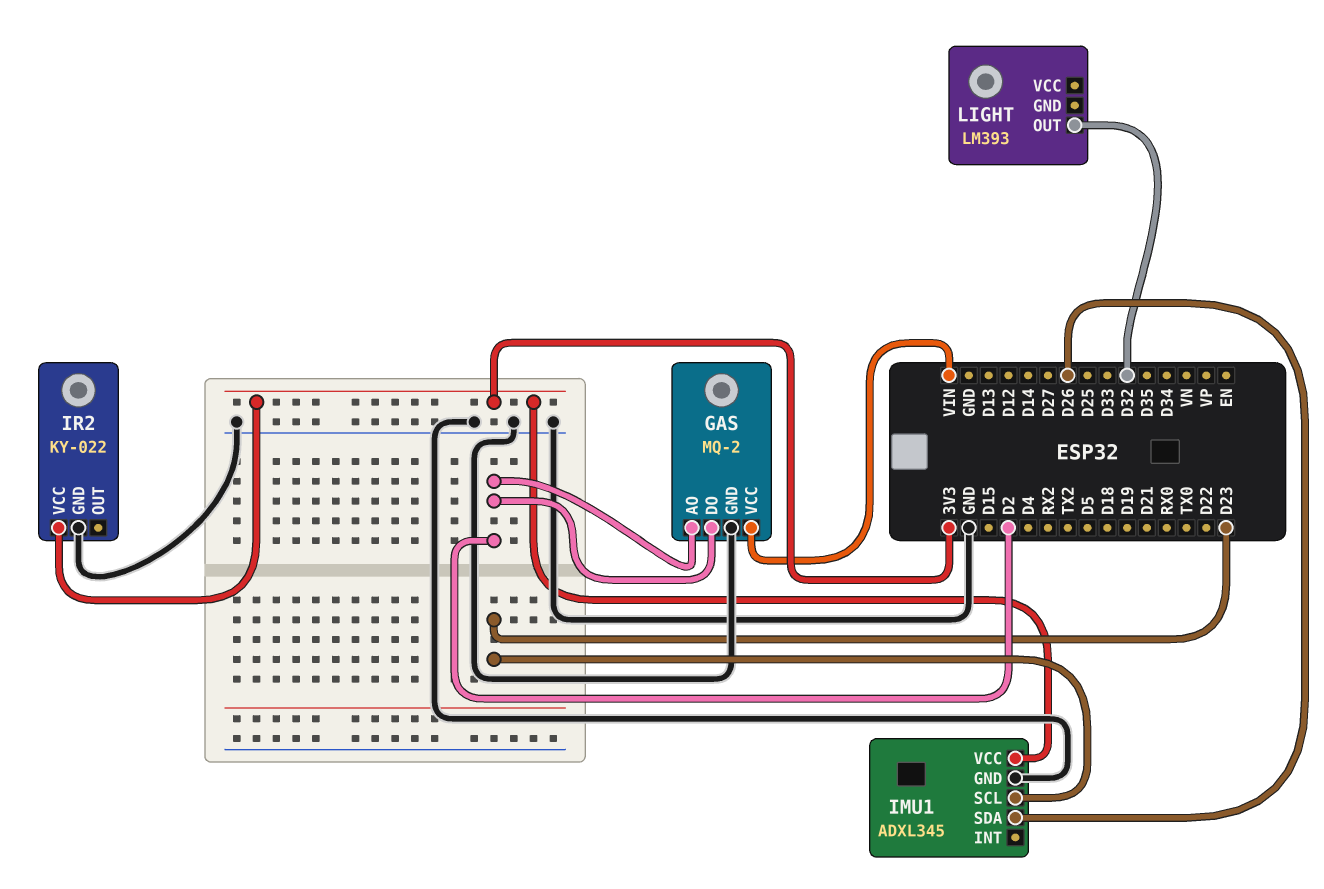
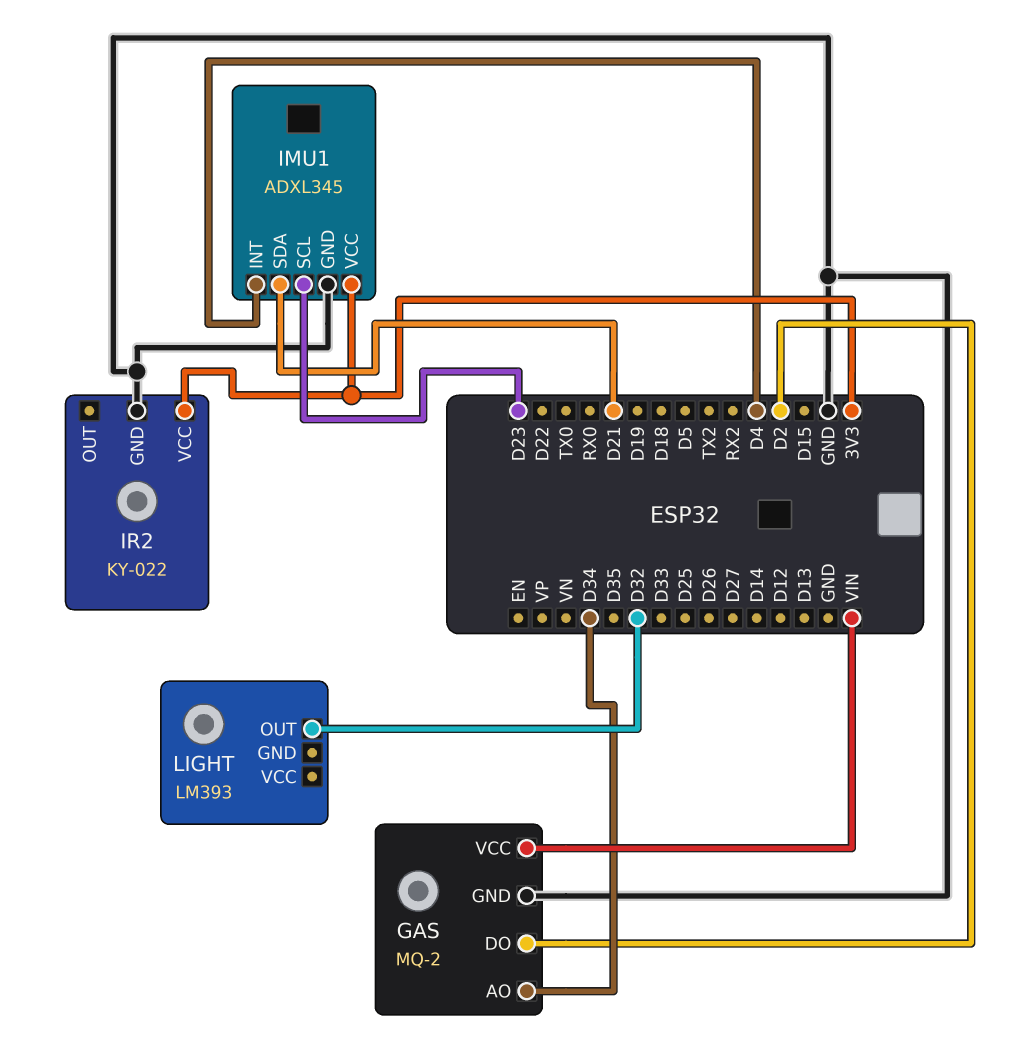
GAS pin AO: D2 -> D34
IMU1 pin INT: none -> D4
IMU1 pin SDA: D26 -> D21

